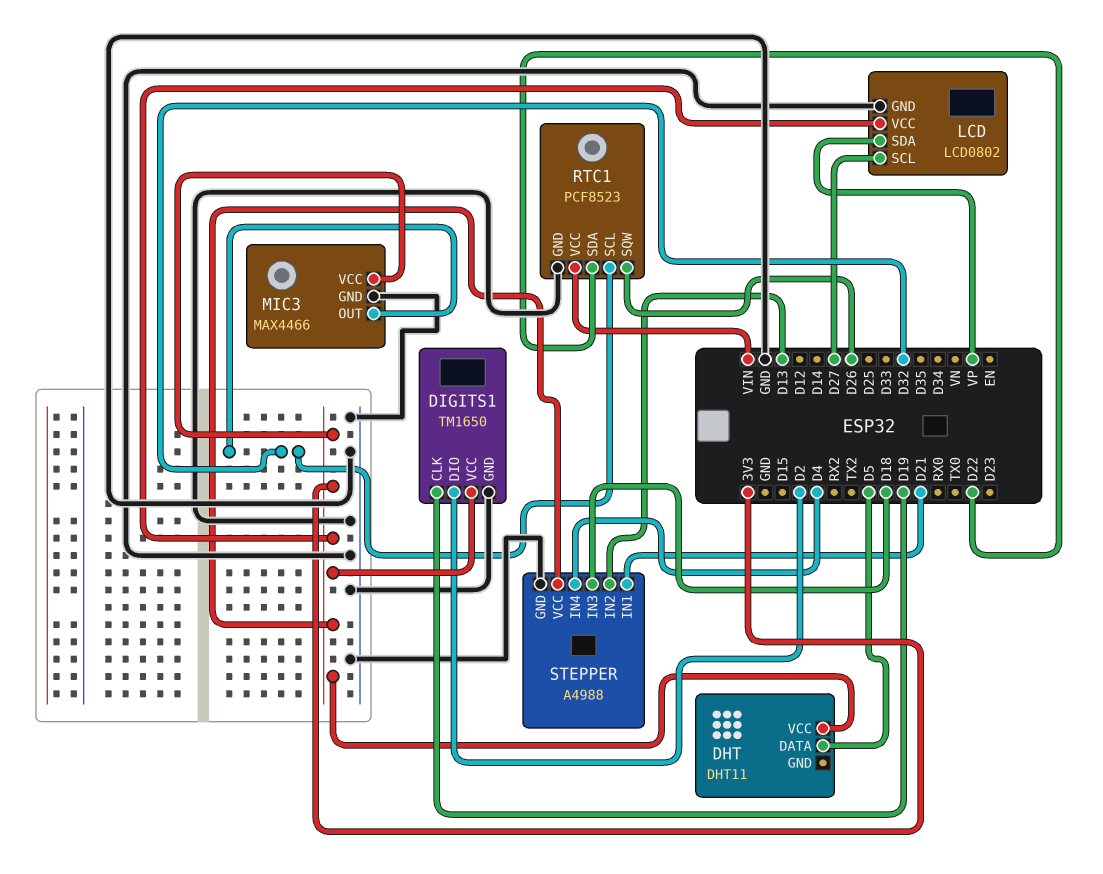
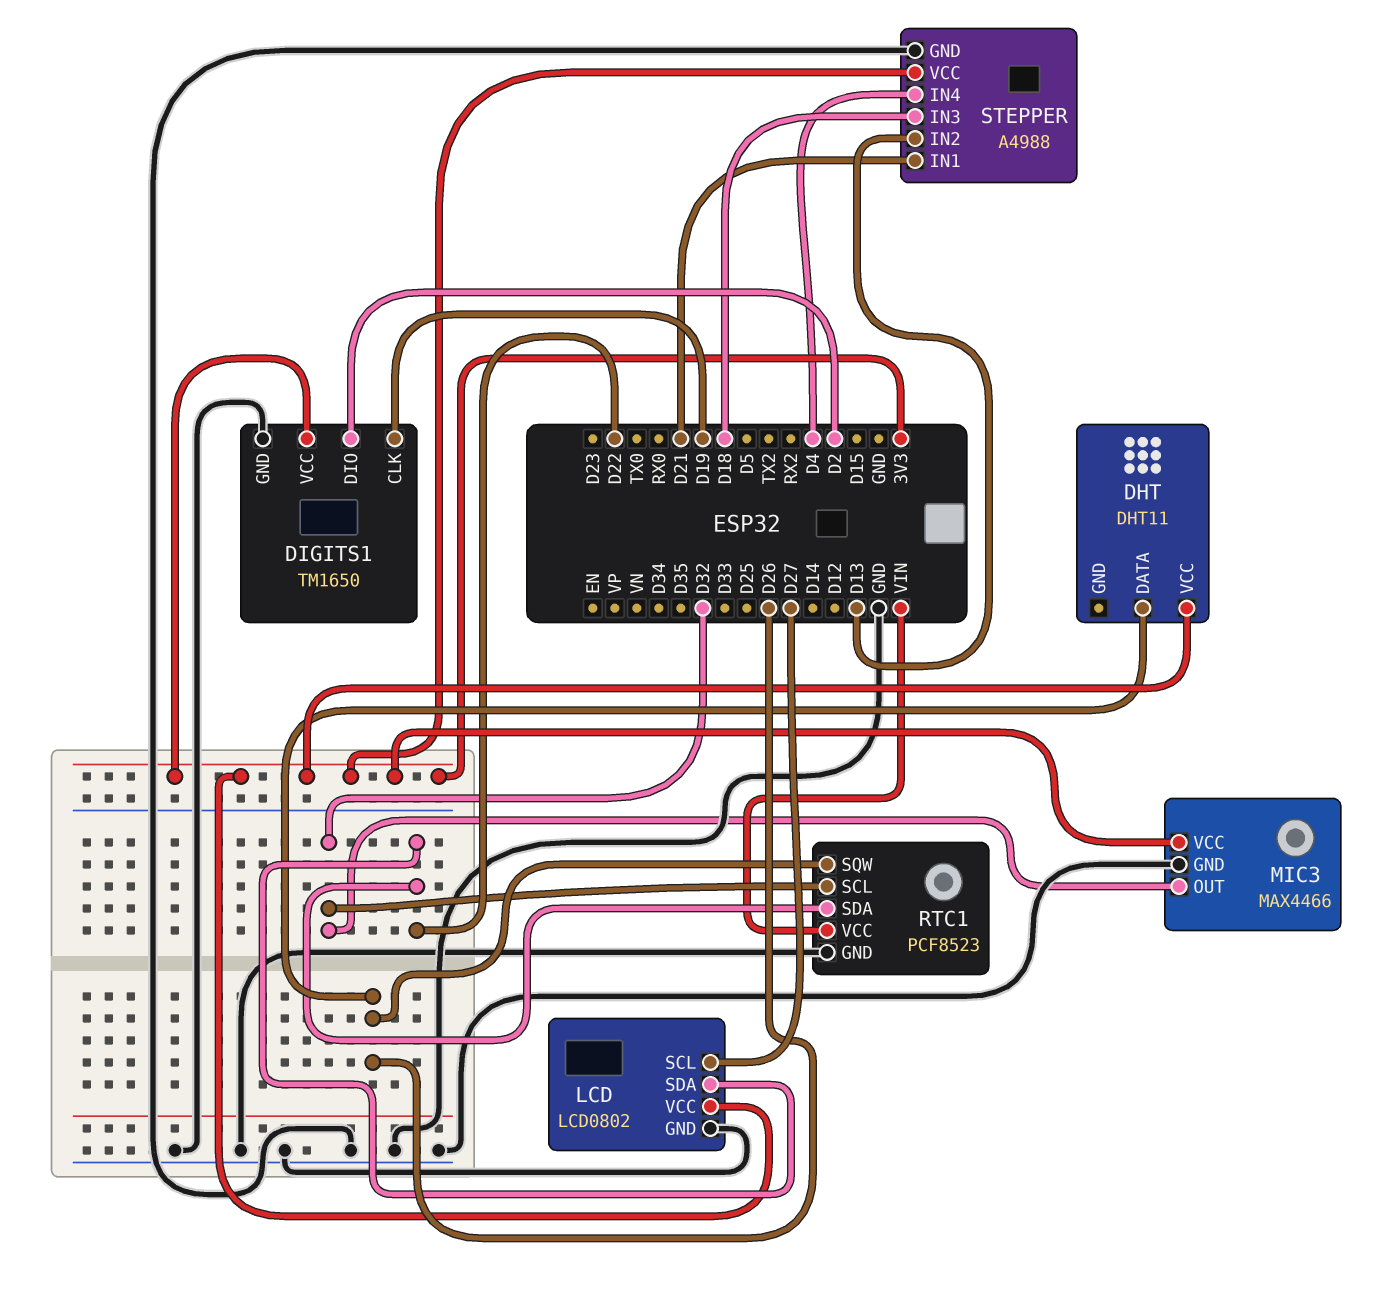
DHT pin DATA: D5 -> D26
LCD pin SDA: VP -> D22

